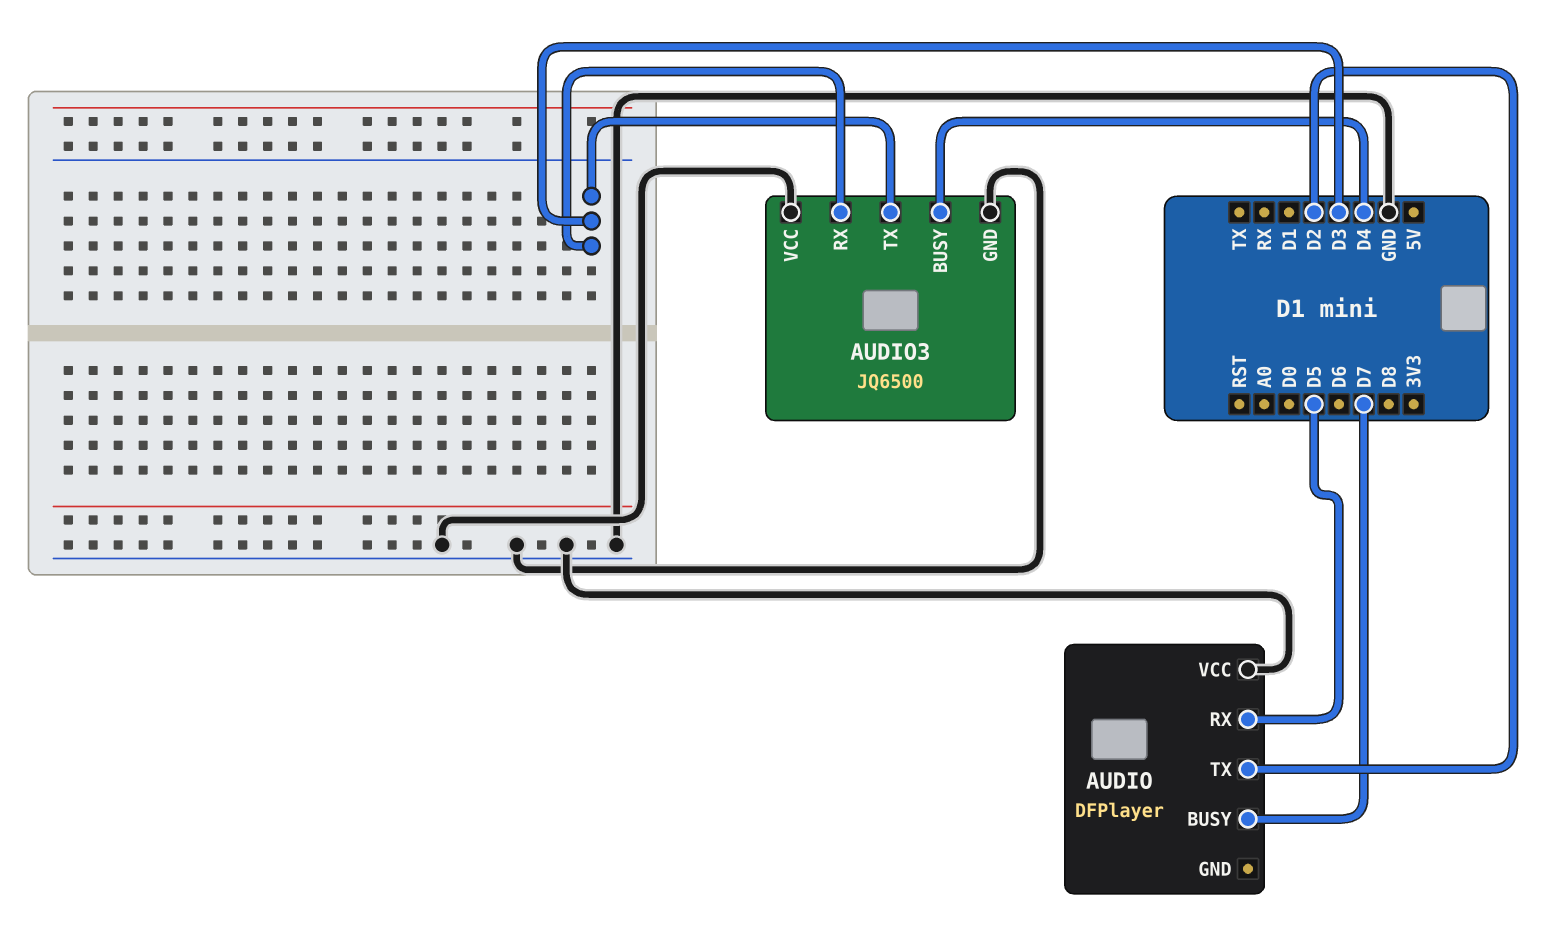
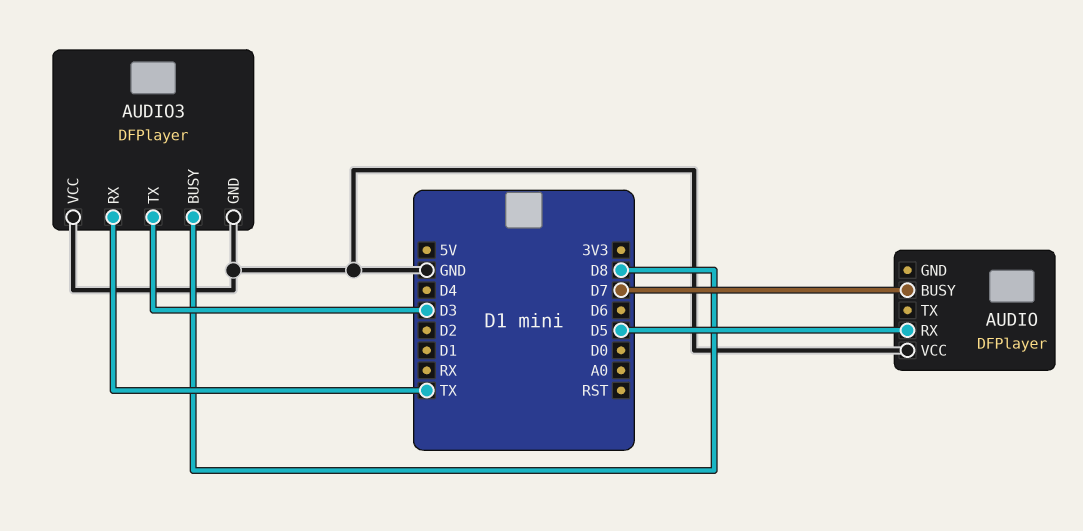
AUDIO pin TX: D2 -> none
AUDIO3: JQ6500 -> DFPlayer
AUDIO3 pin BUSY: D4 -> D8
AUDIO3 pin RX: D3 -> TX

